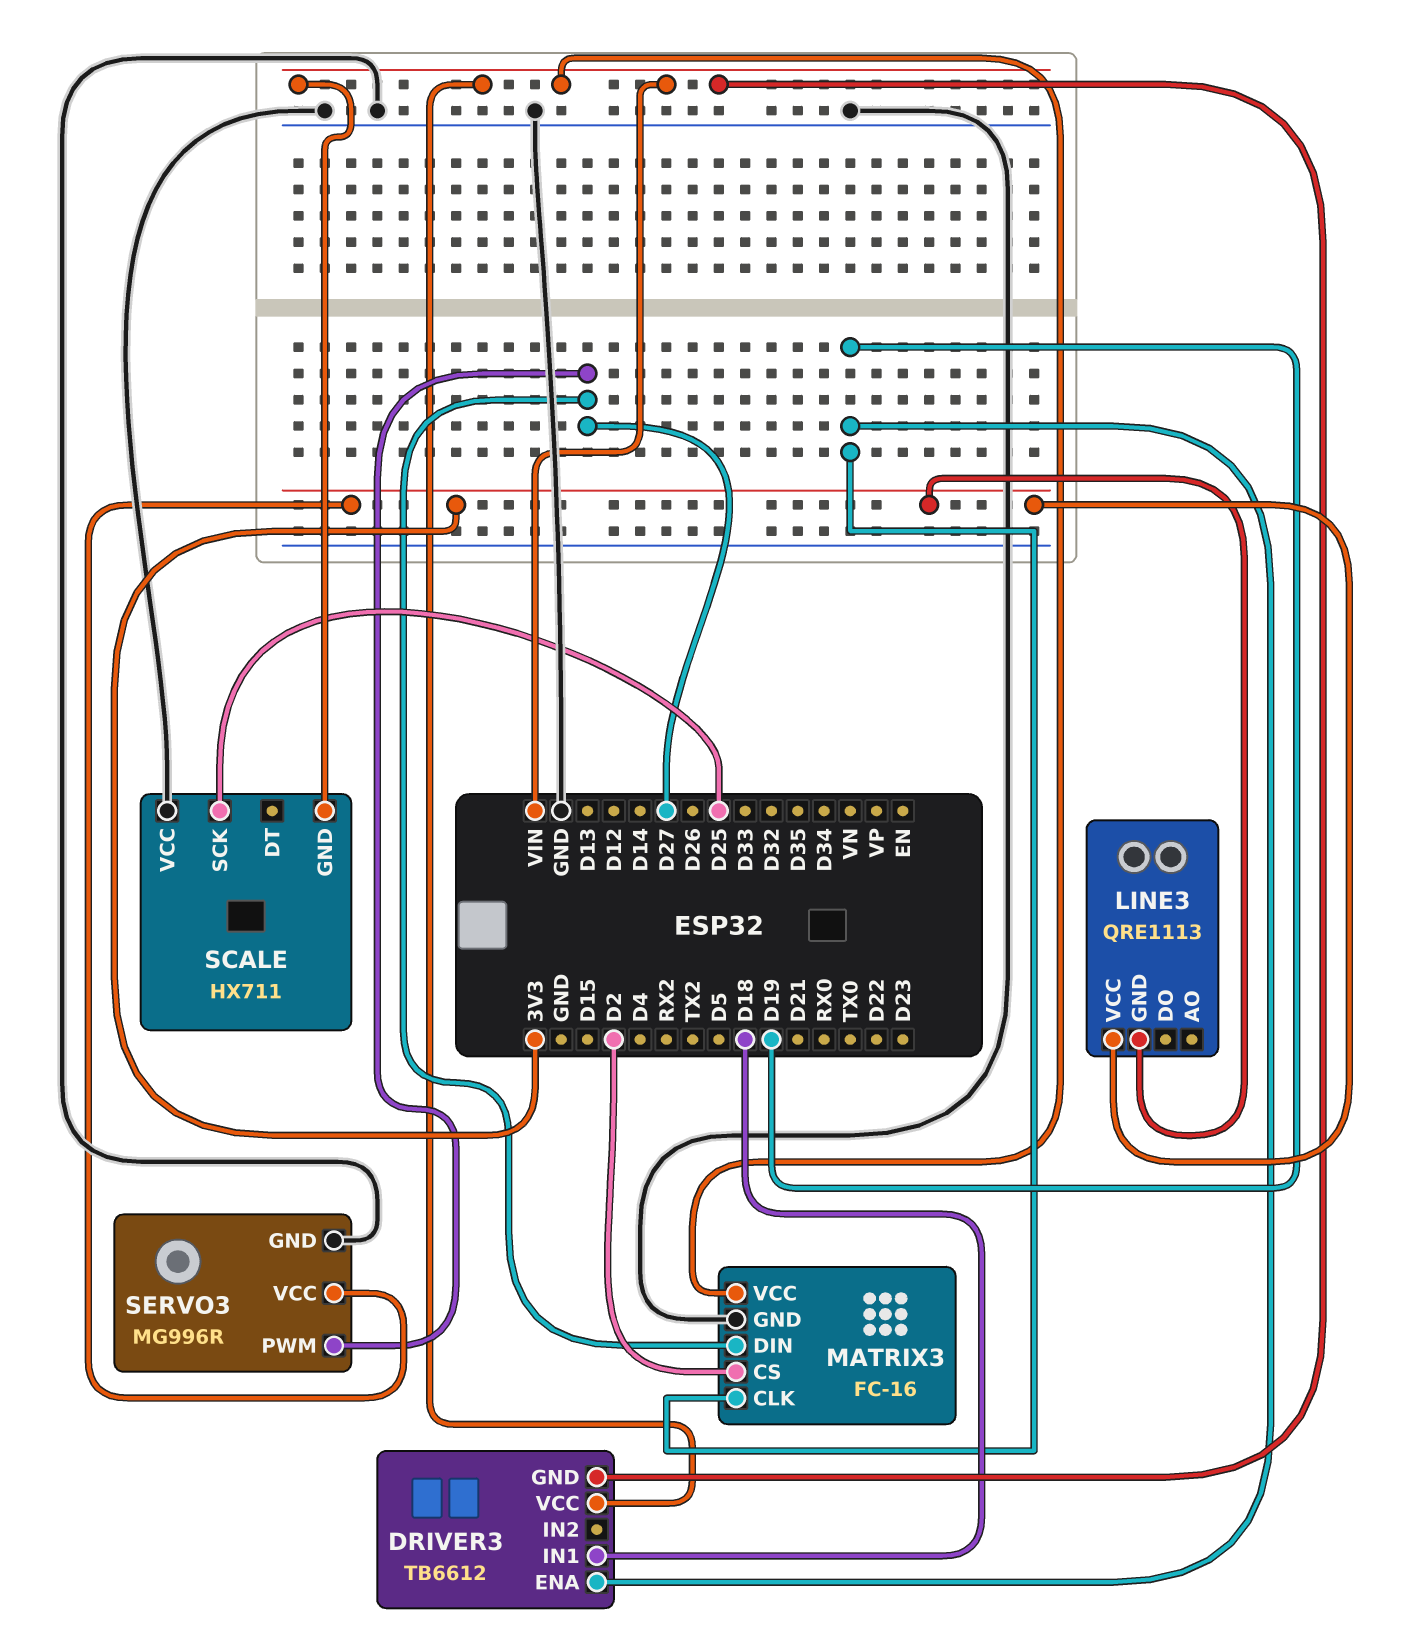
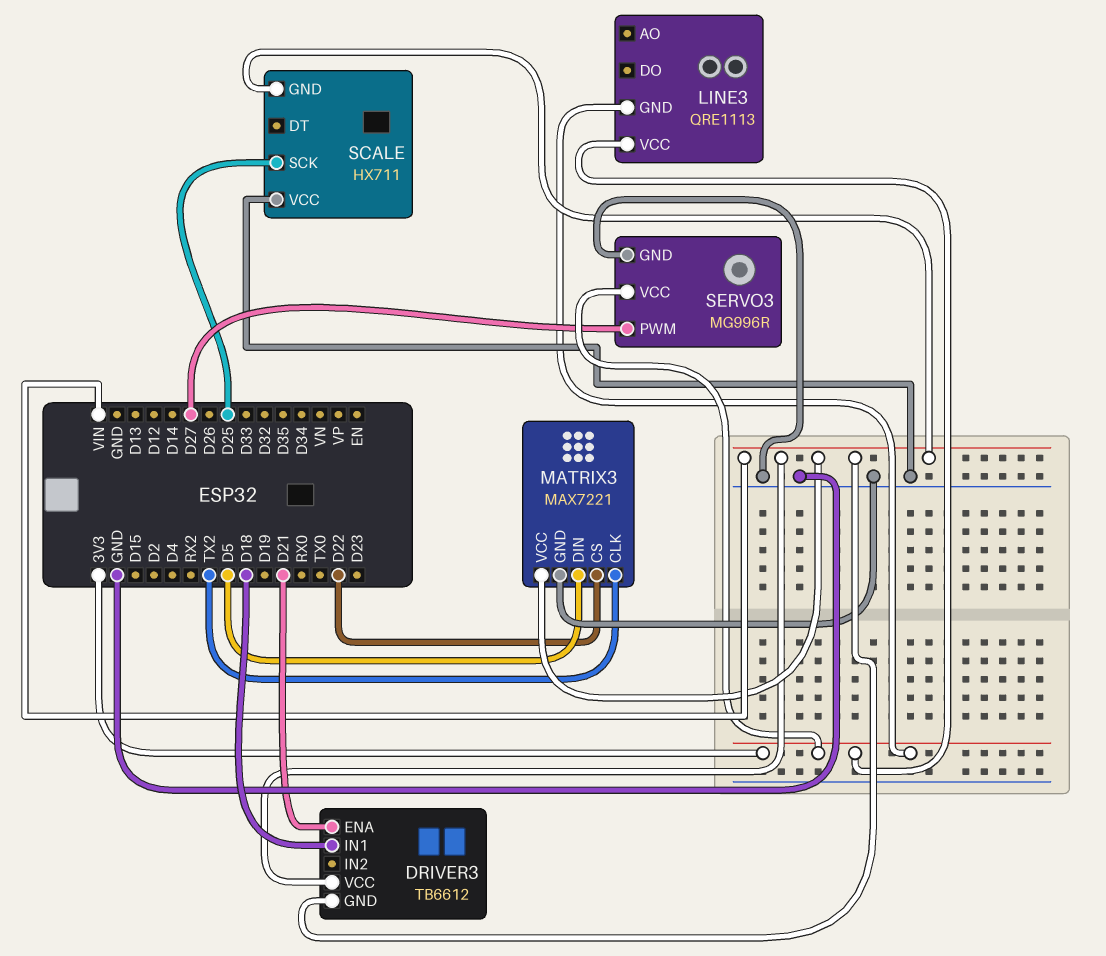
DRIVER3 pin ENA: D19 -> D21
MATRIX3: FC-16 -> MAX7221
MATRIX3 pin CLK: D19 -> TX2
MATRIX3 pin CS: D2 -> D22
MATRIX3 pin DIN: D27 -> D5

